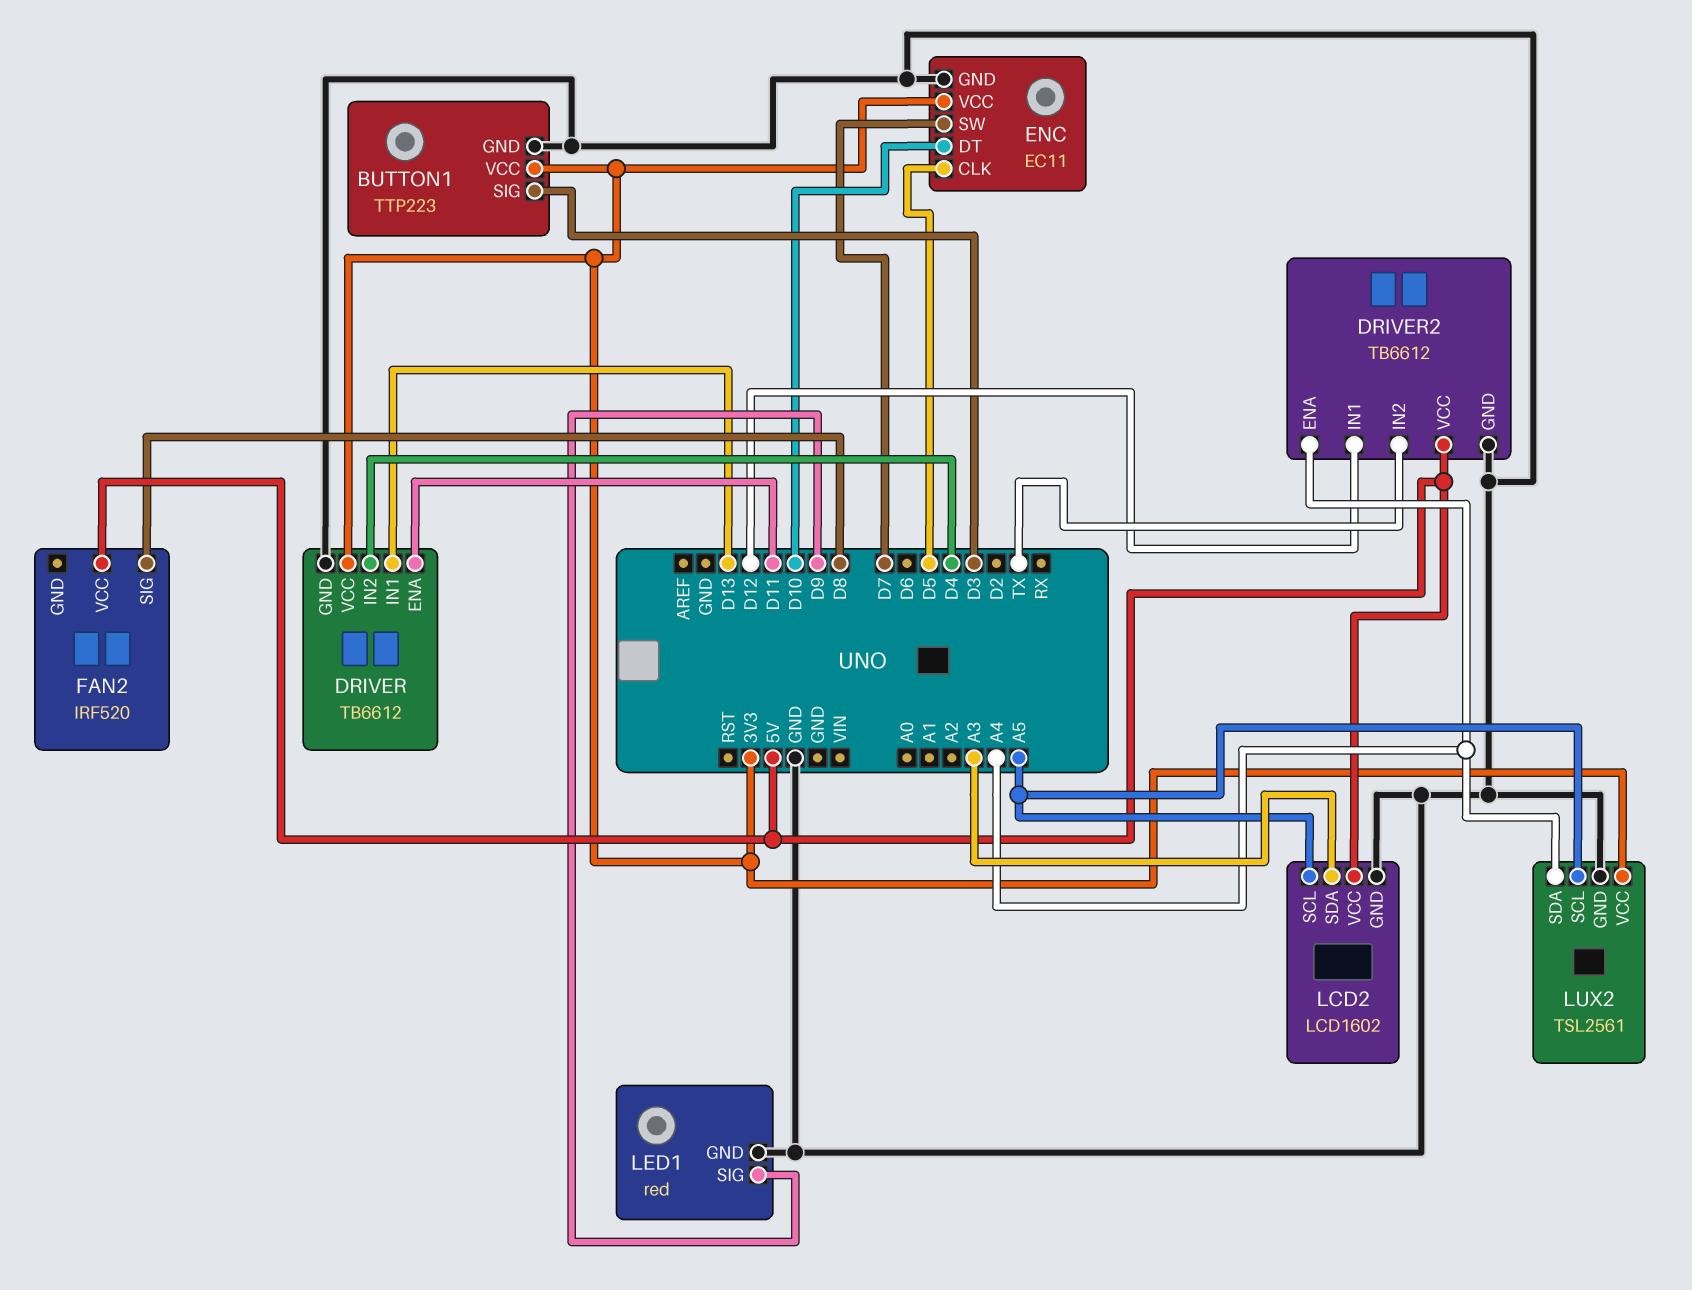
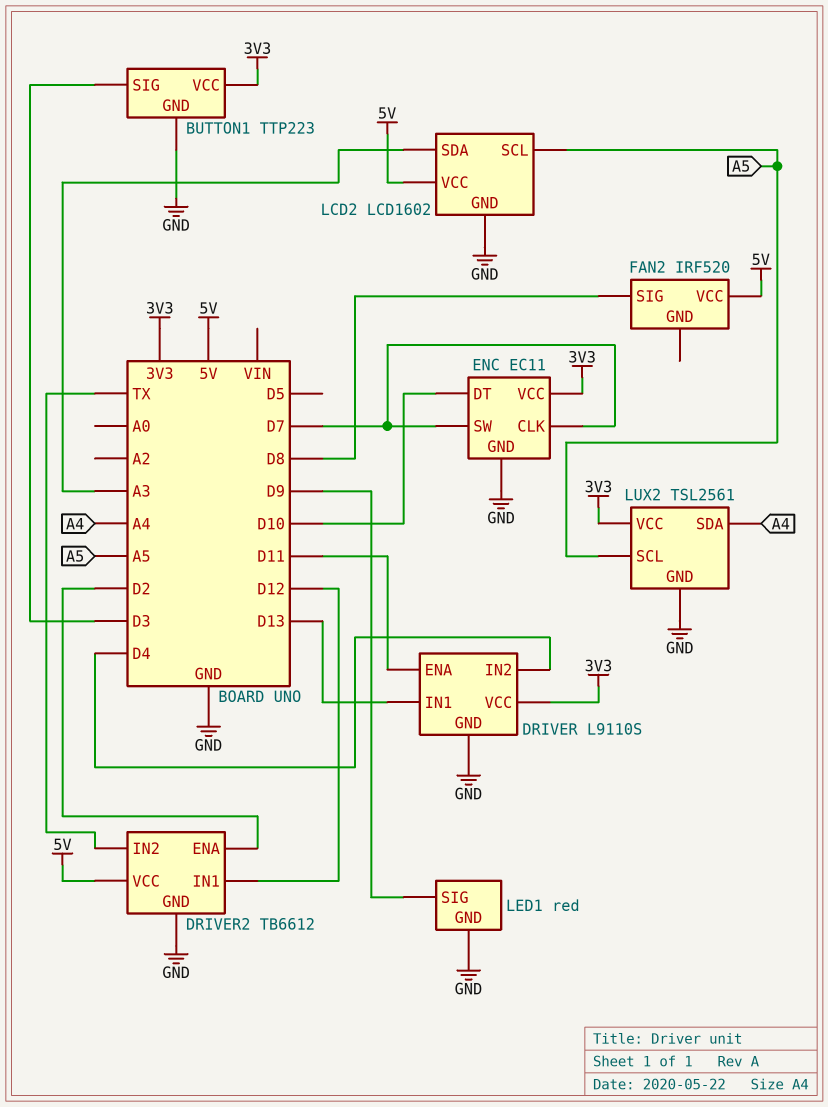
DRIVER: TB6612 -> L9110S
DRIVER2 pin ENA: A4 -> D2
ENC pin CLK: D5 -> D7

